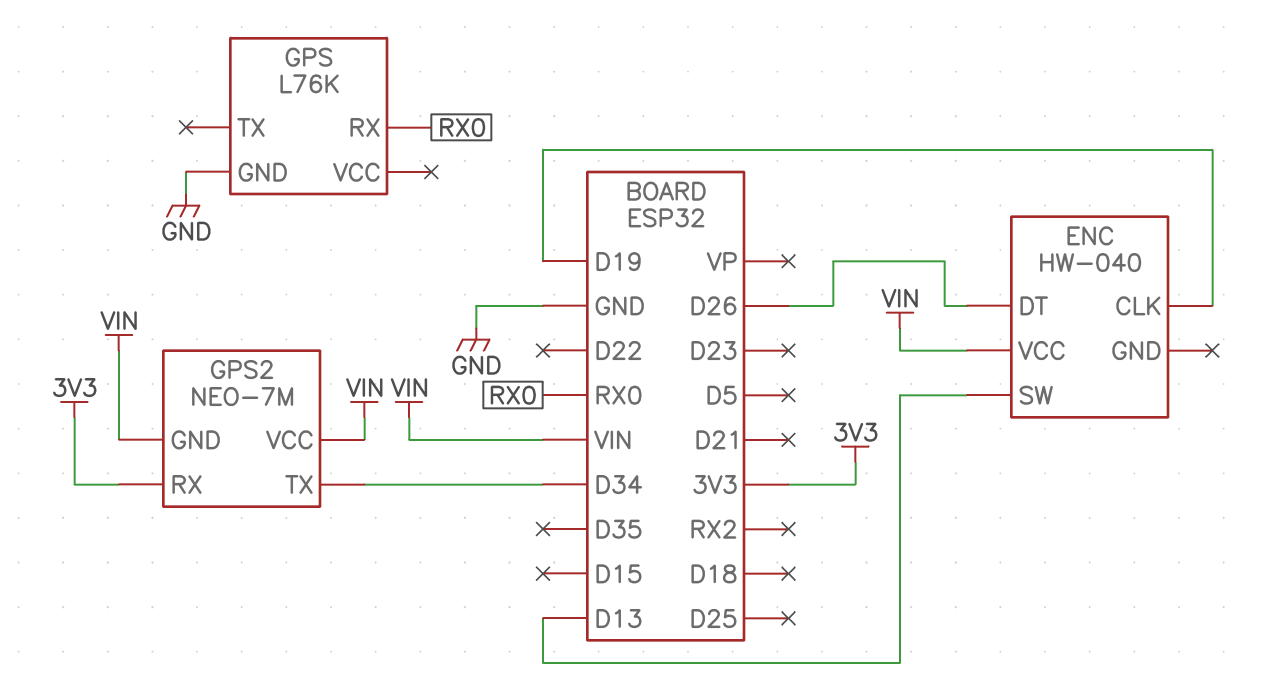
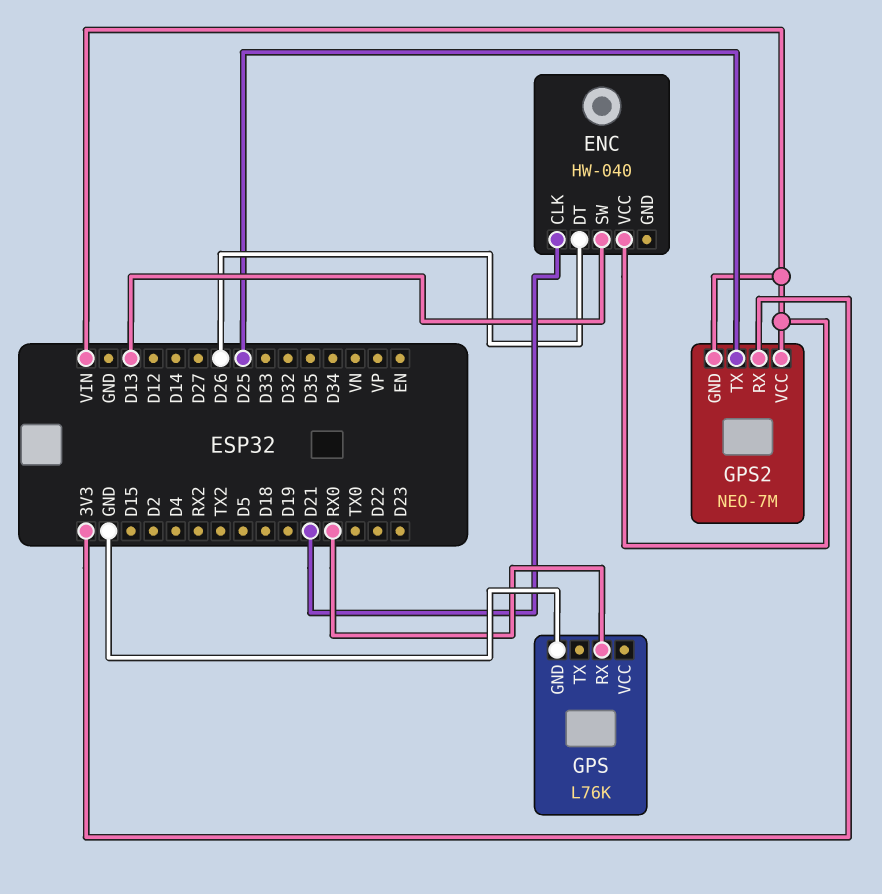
ENC pin CLK: D19 -> D21
GPS2 pin TX: D34 -> D25

